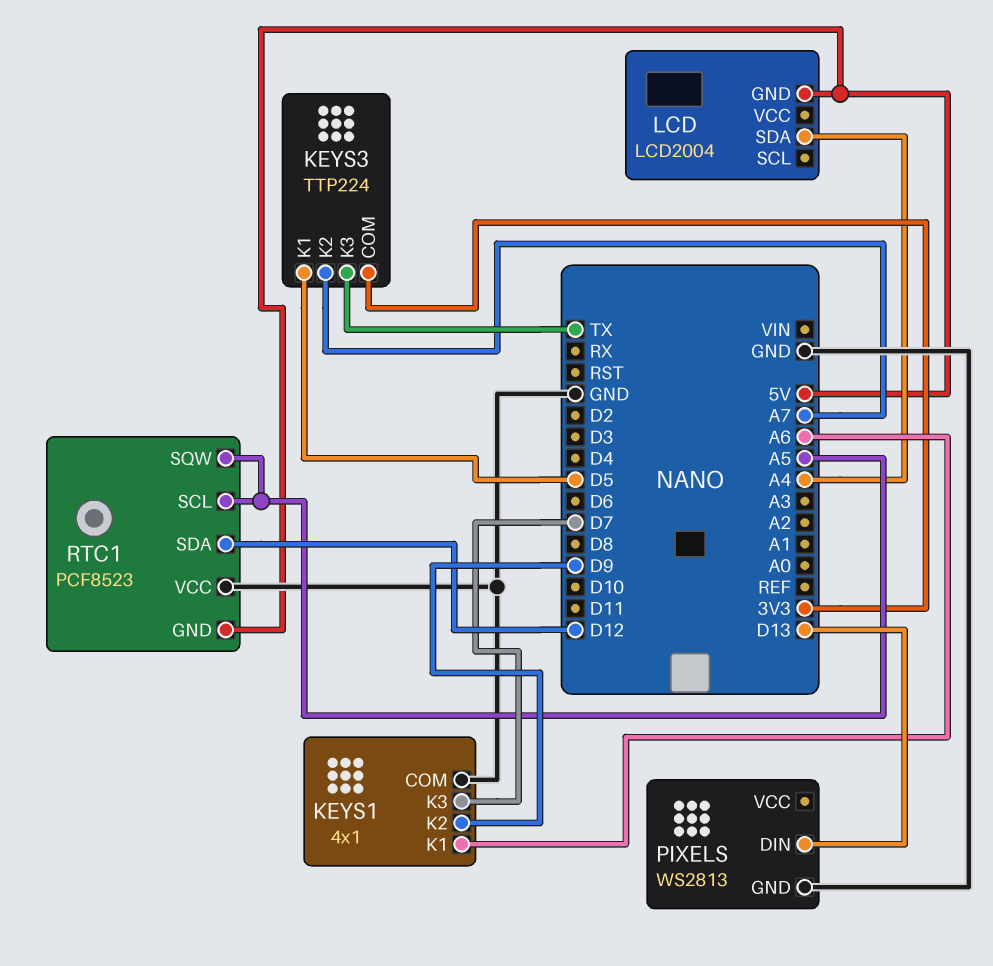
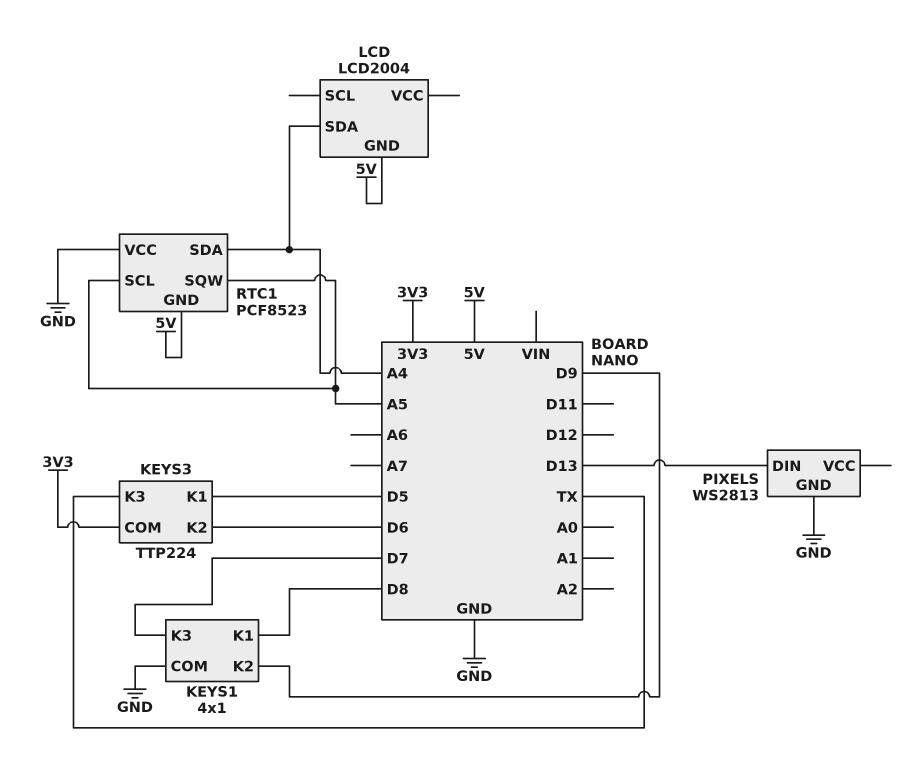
KEYS1 pin K1: A6 -> D8
KEYS3 pin K2: A7 -> D6
RTC1 pin SDA: D12 -> A4

